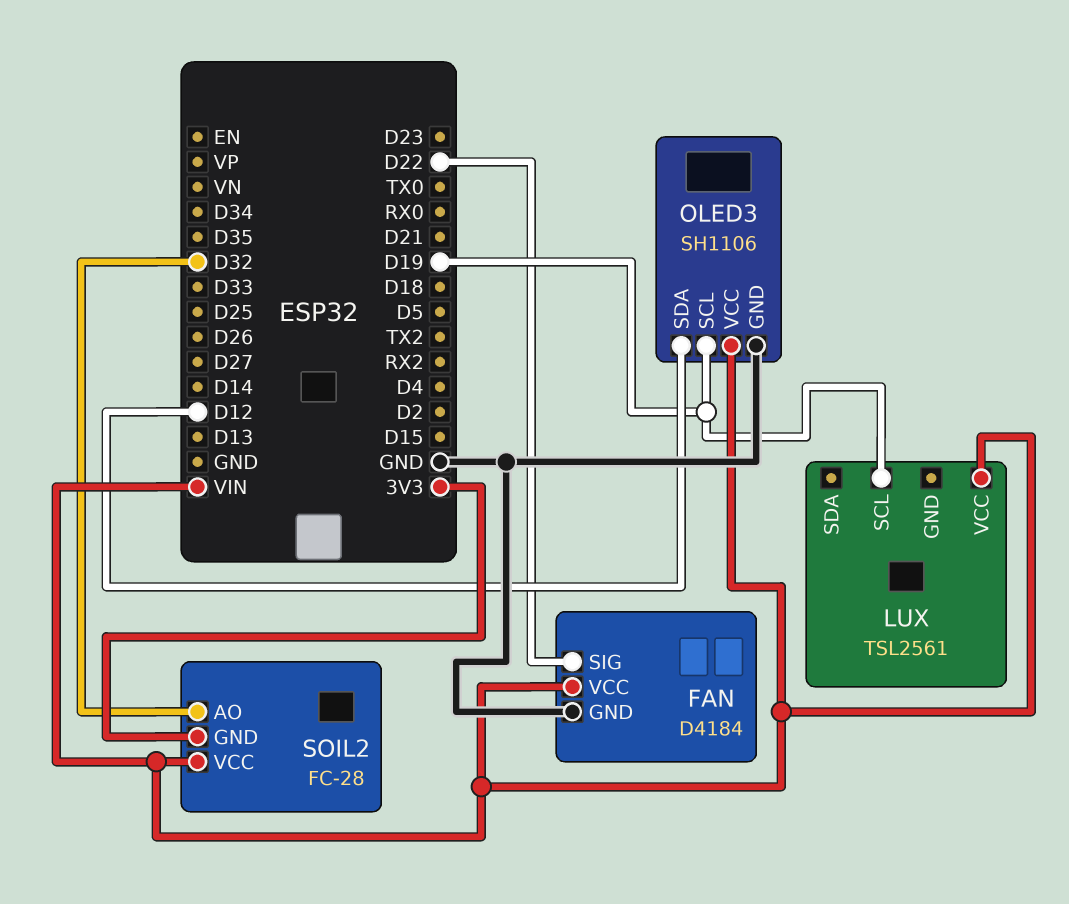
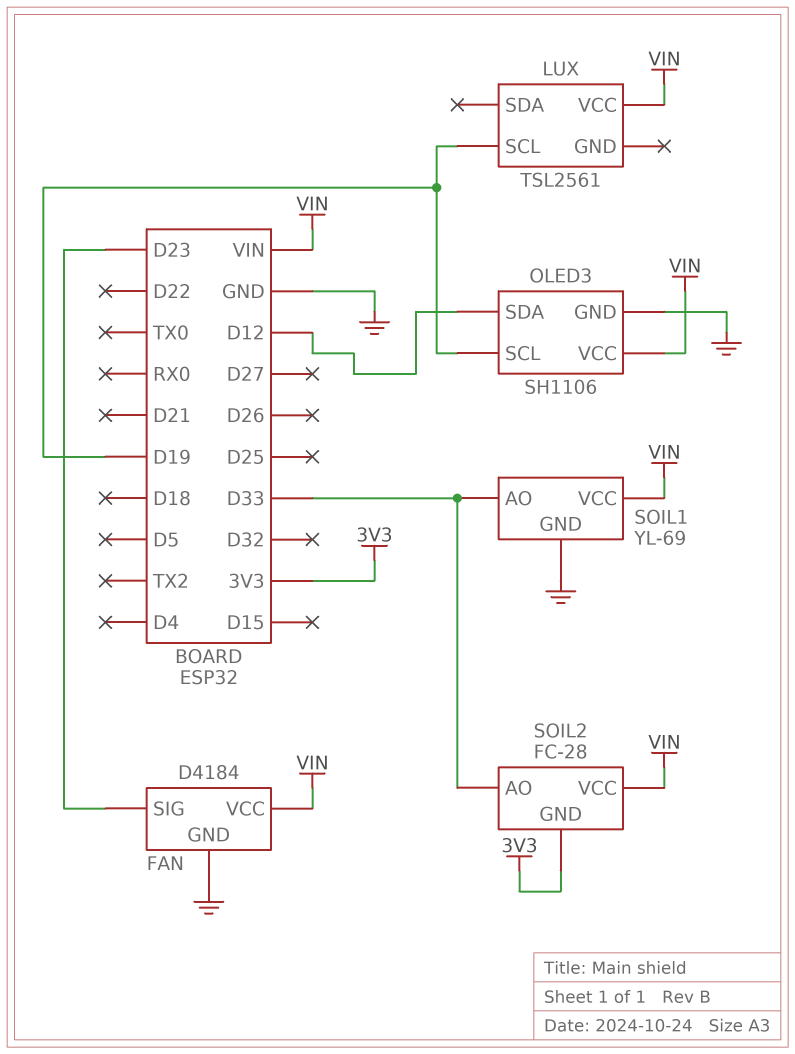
FAN pin SIG: D22 -> D23
SOIL1: none -> YL-69
SOIL1 pin AO: none -> D33
SOIL1 pin GND: none -> GND
SOIL1 pin VCC: none -> VIN
SOIL2 pin AO: D32 -> D33

